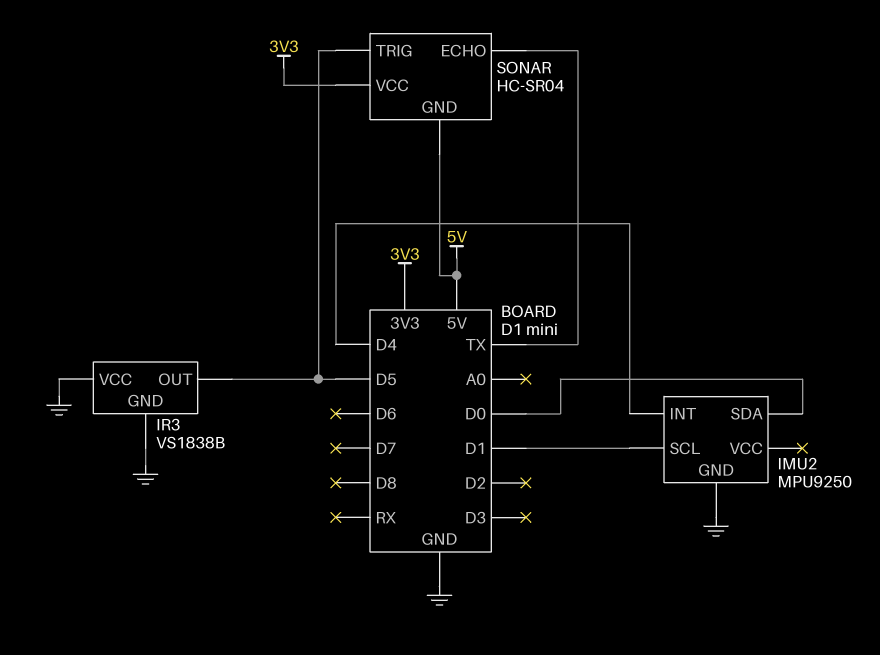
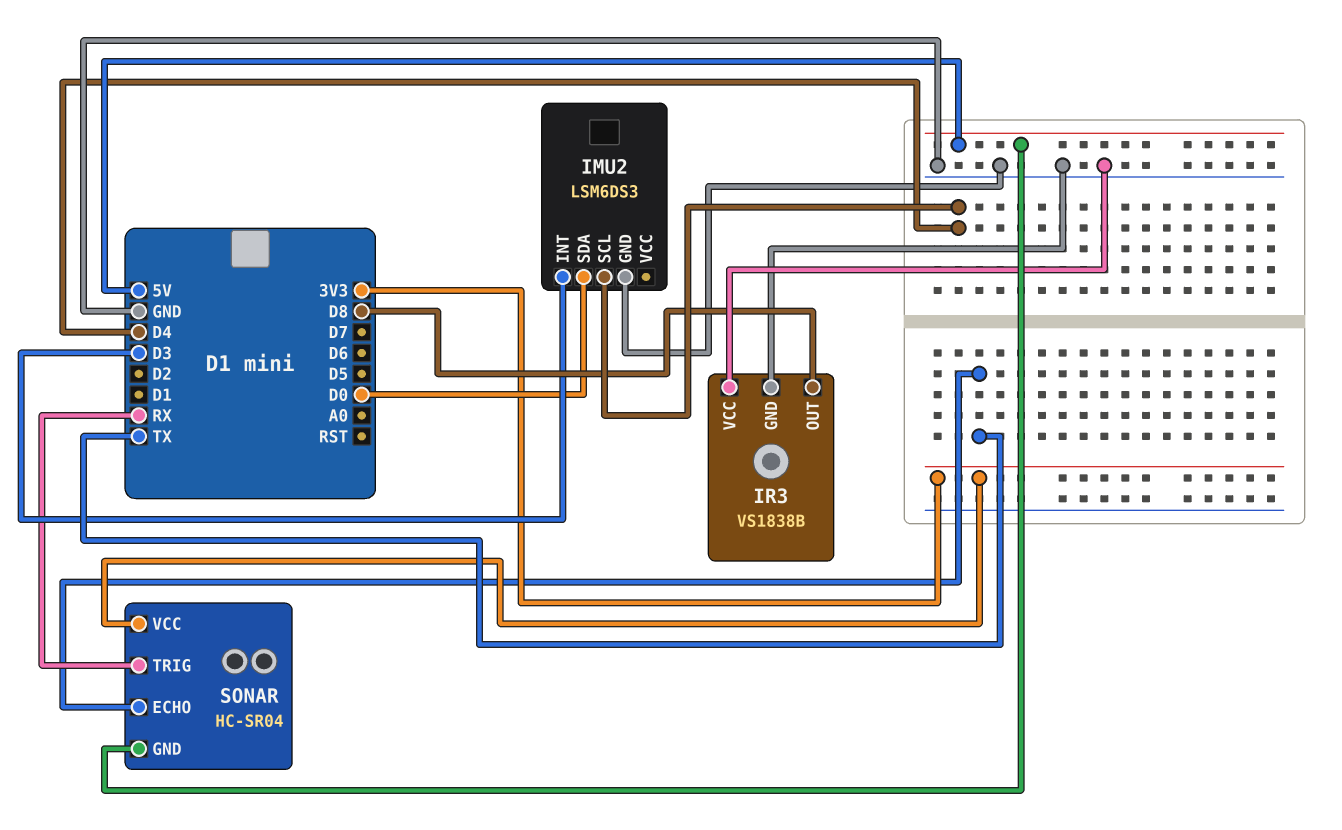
IMU2: MPU9250 -> LSM6DS3
IMU2 pin INT: D4 -> D3
IMU2 pin SCL: D1 -> D4
IR3 pin OUT: D5 -> D8
SONAR pin TRIG: D5 -> RX

